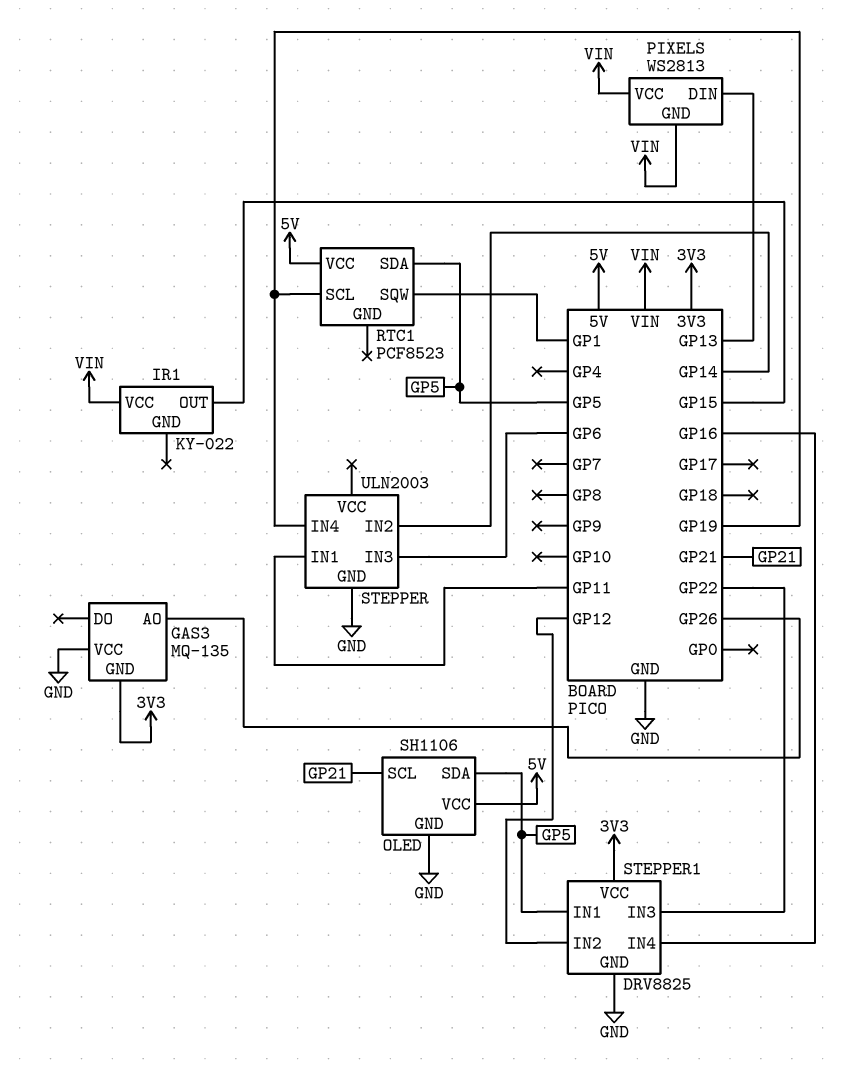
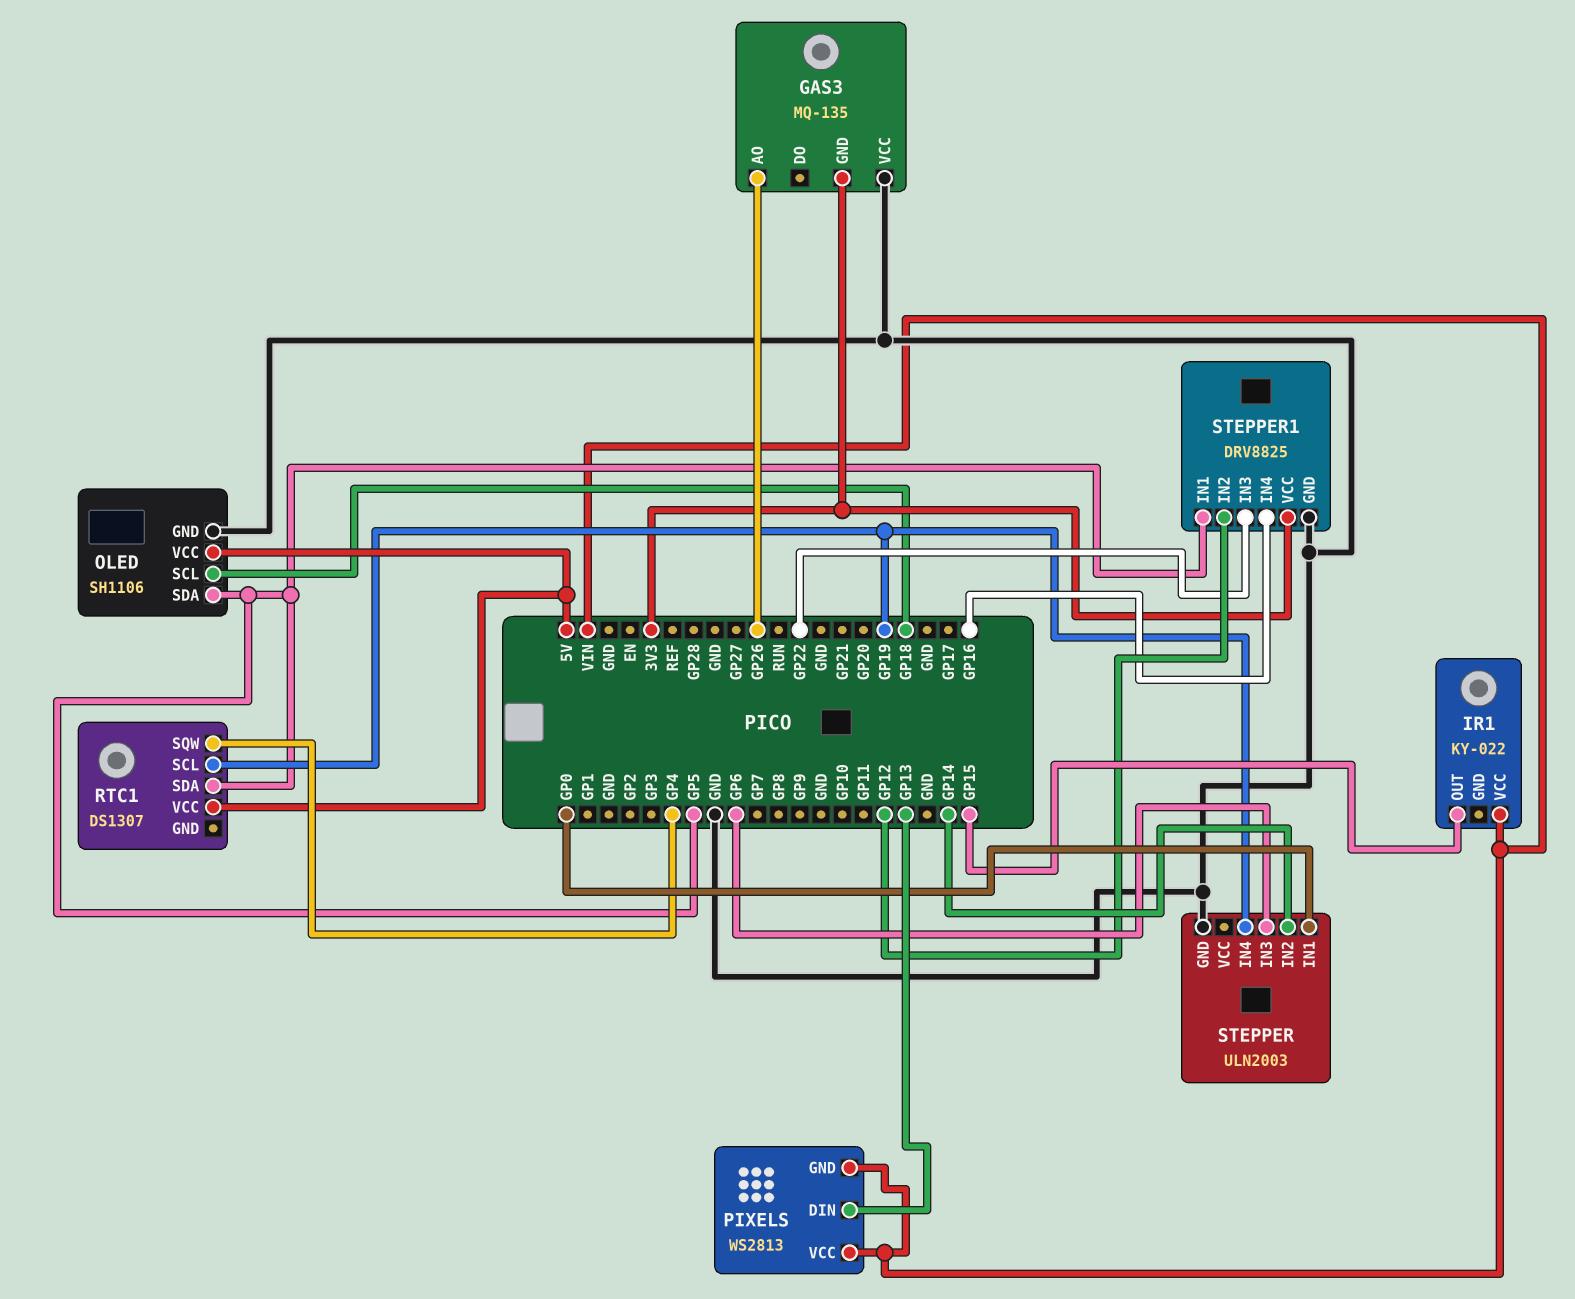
OLED pin SCL: GP21 -> GP18
RTC1: PCF8523 -> DS1307
RTC1 pin SQW: GP1 -> GP4
STEPPER pin IN1: GP11 -> GP0

